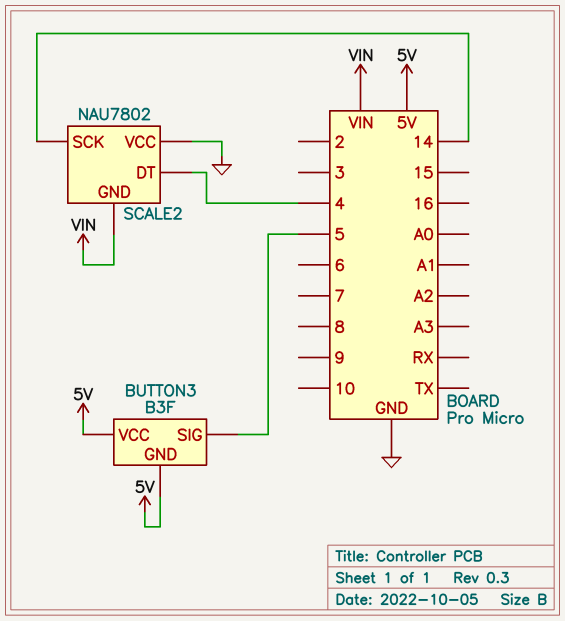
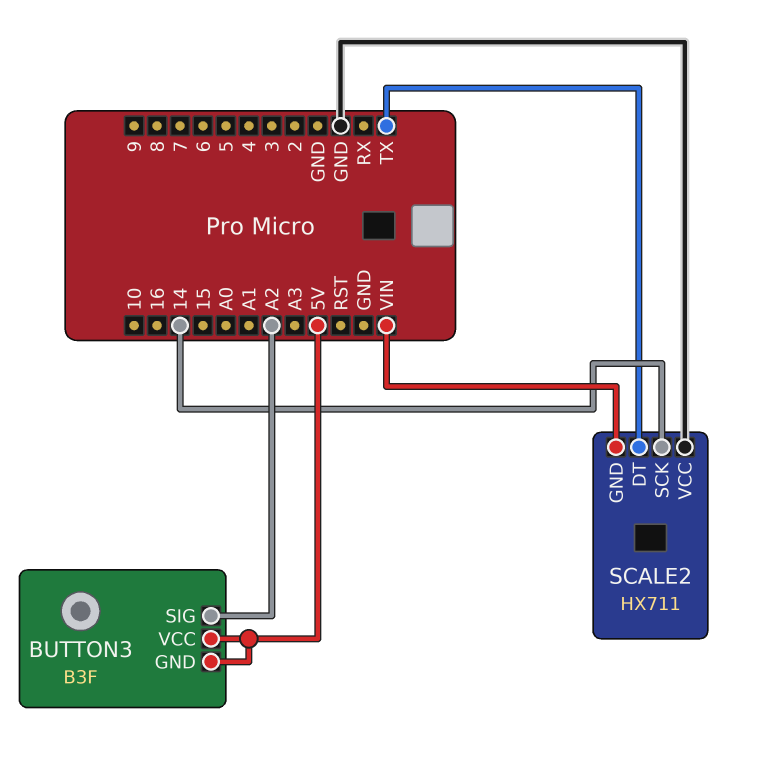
BUTTON3 pin SIG: 5 -> A2
SCALE2: NAU7802 -> HX711
SCALE2 pin DT: 4 -> TX

